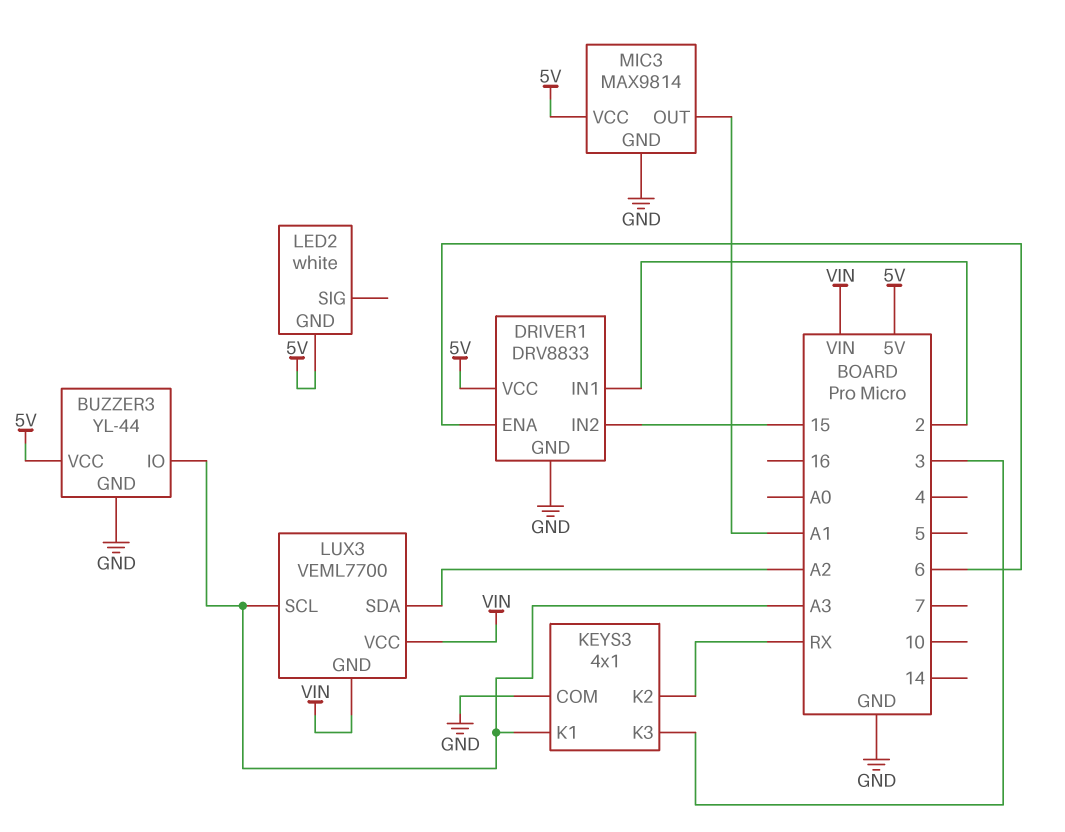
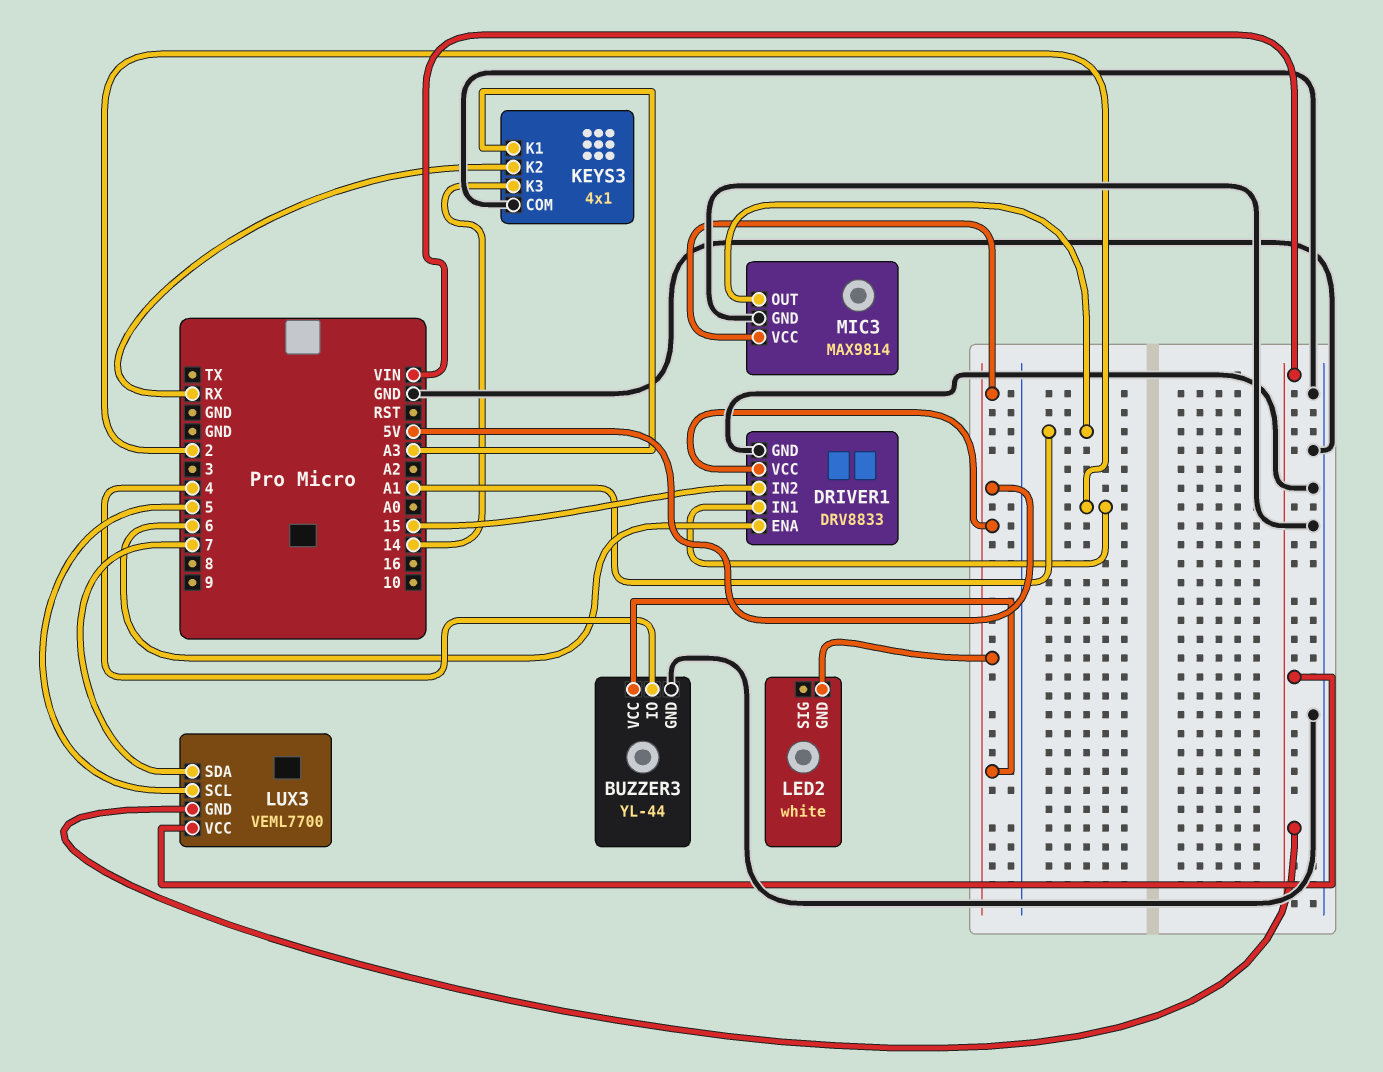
BUZZER3 pin IO: A3 -> 4
KEYS3 pin K3: 3 -> 14
LUX3 pin SCL: A3 -> 5
LUX3 pin SDA: A2 -> 7

